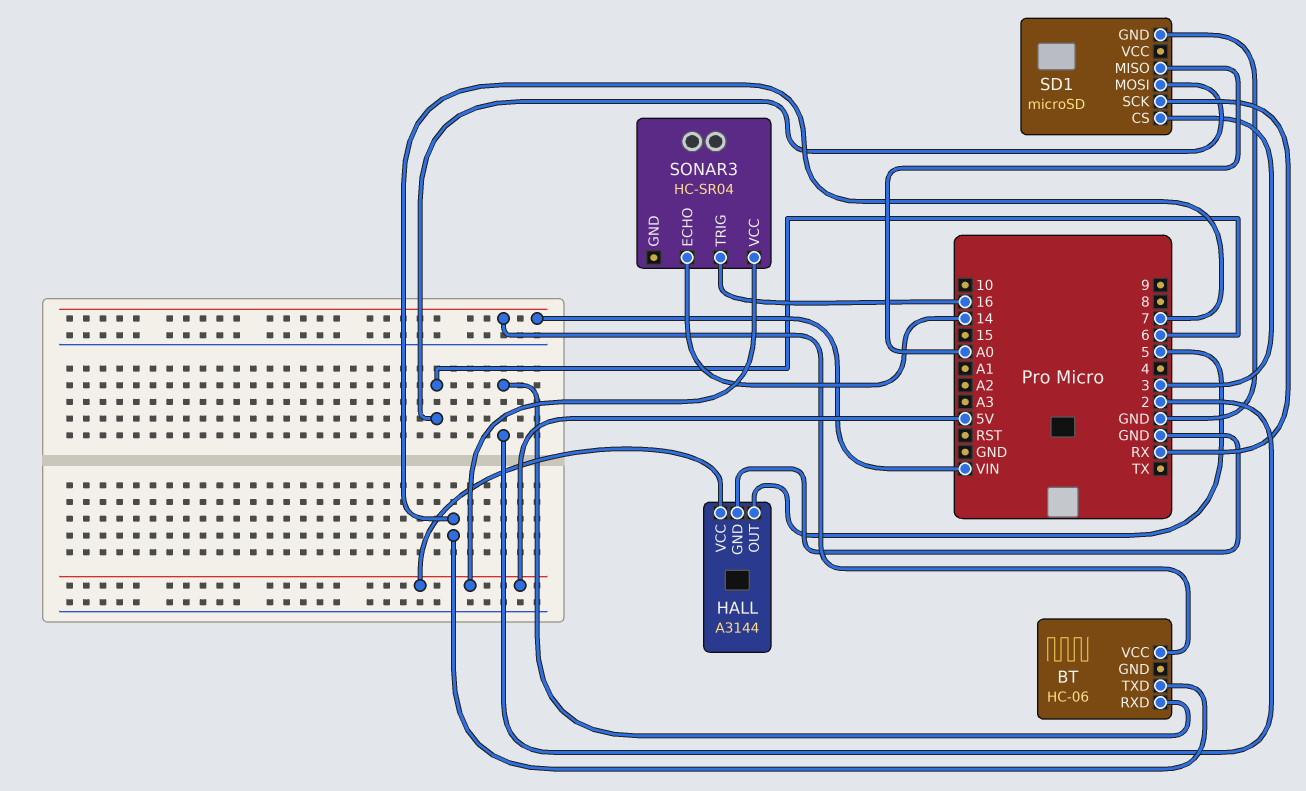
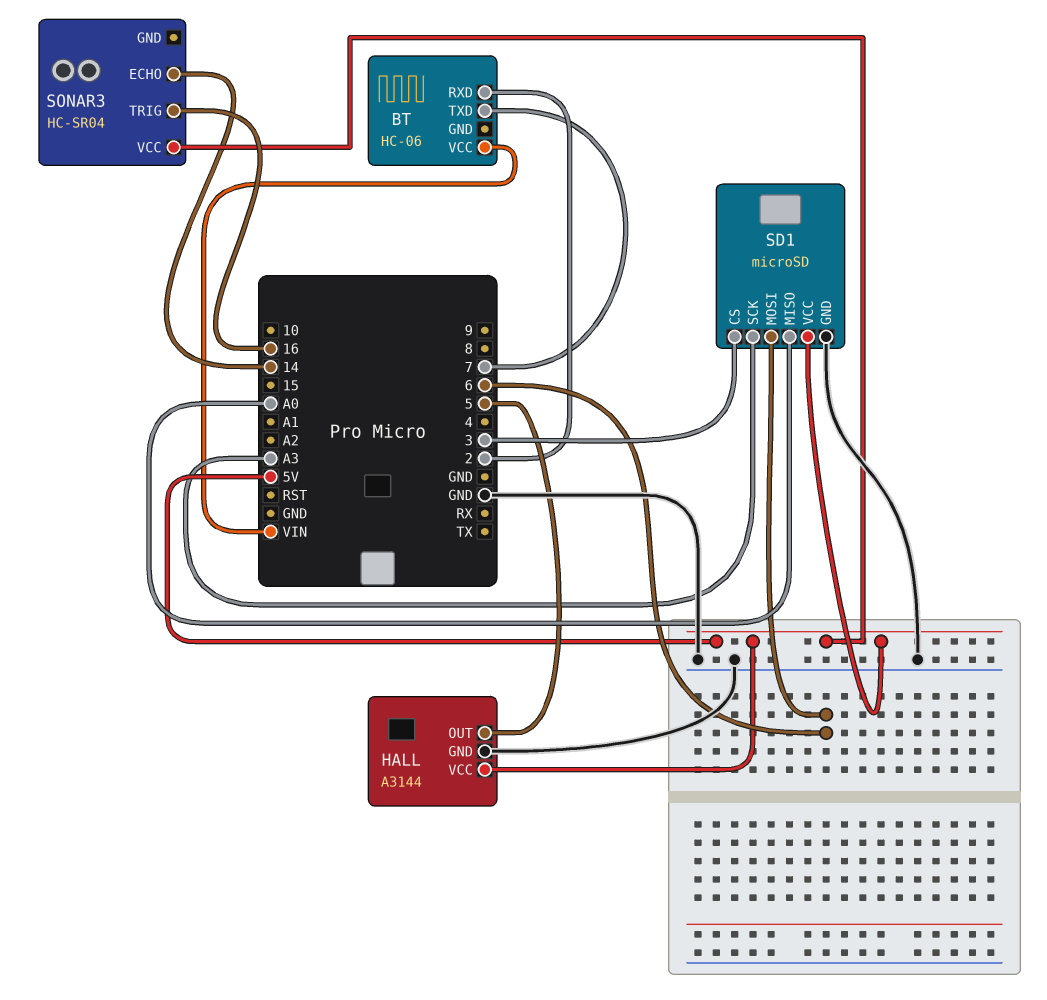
SD1 pin SCK: RX -> A3
SD1 pin VCC: none -> 5V

